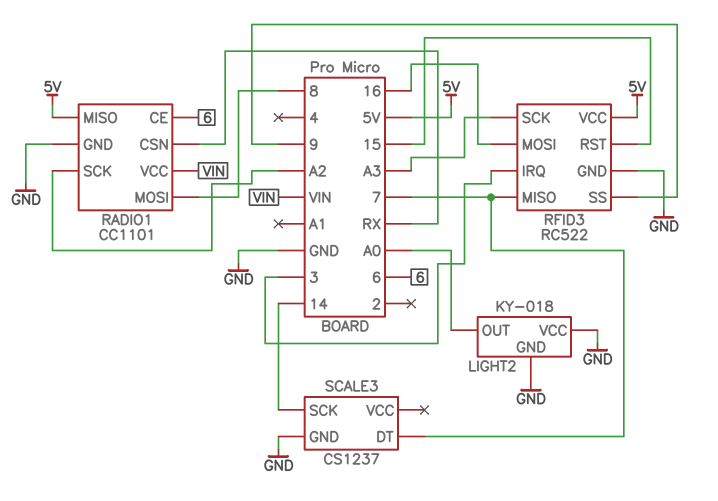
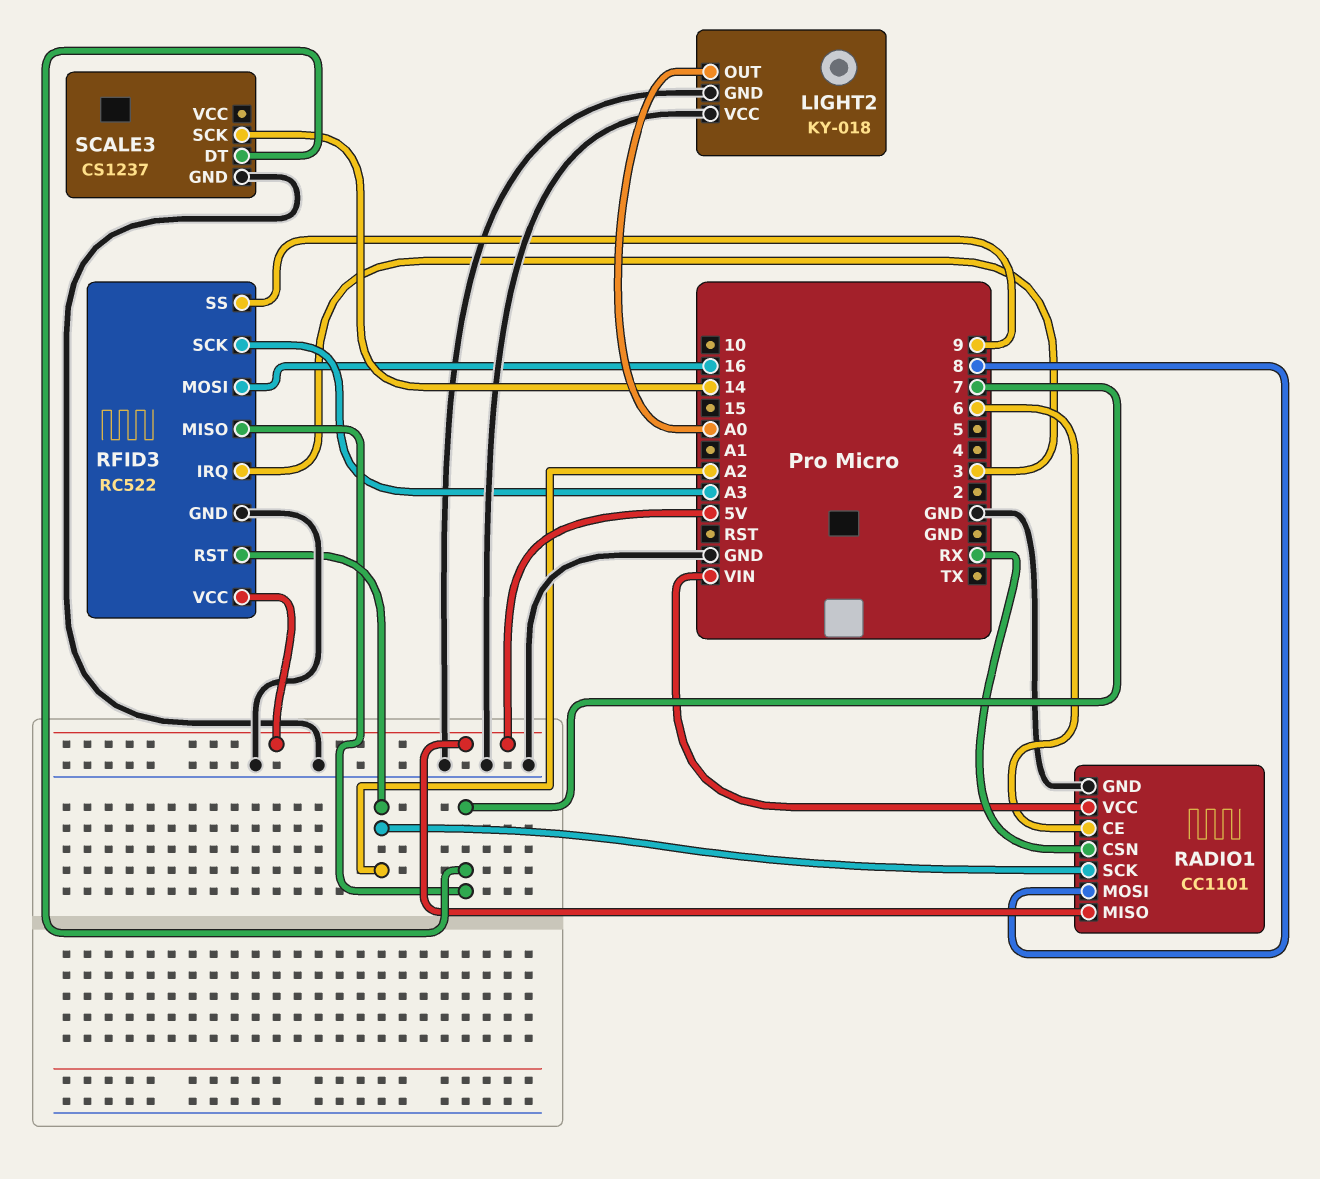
RFID3 pin RST: 15 -> A2

